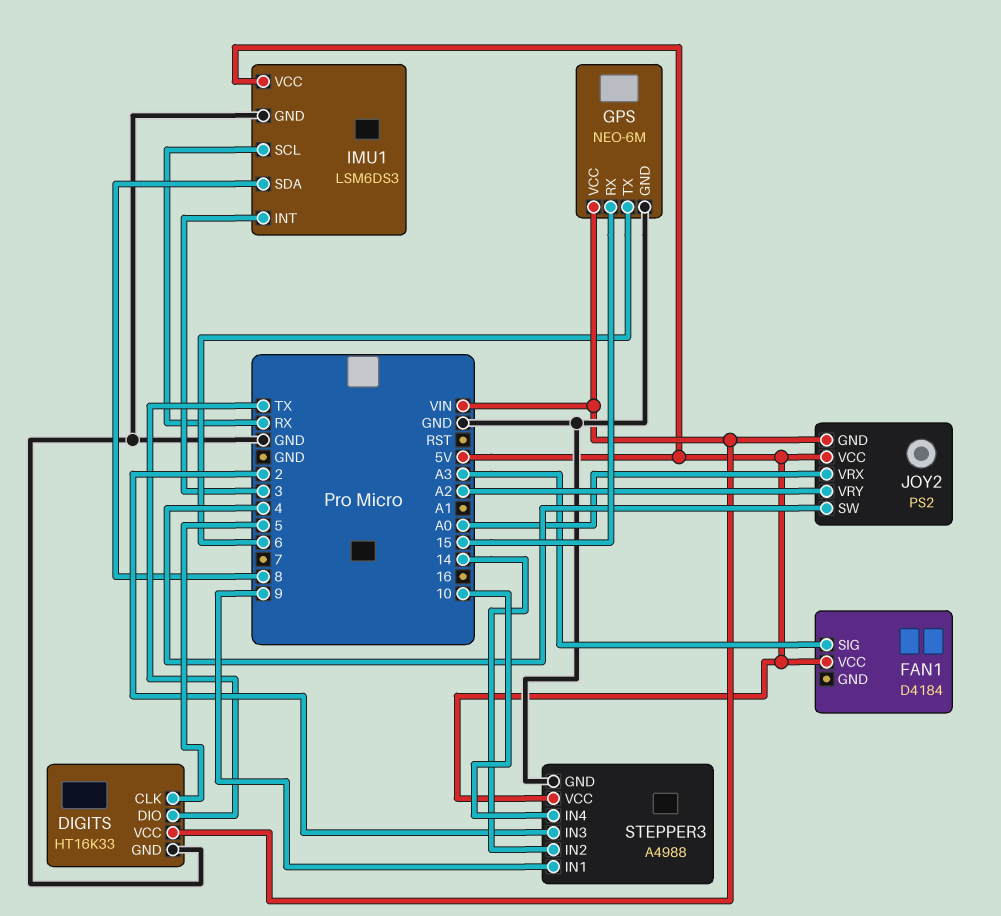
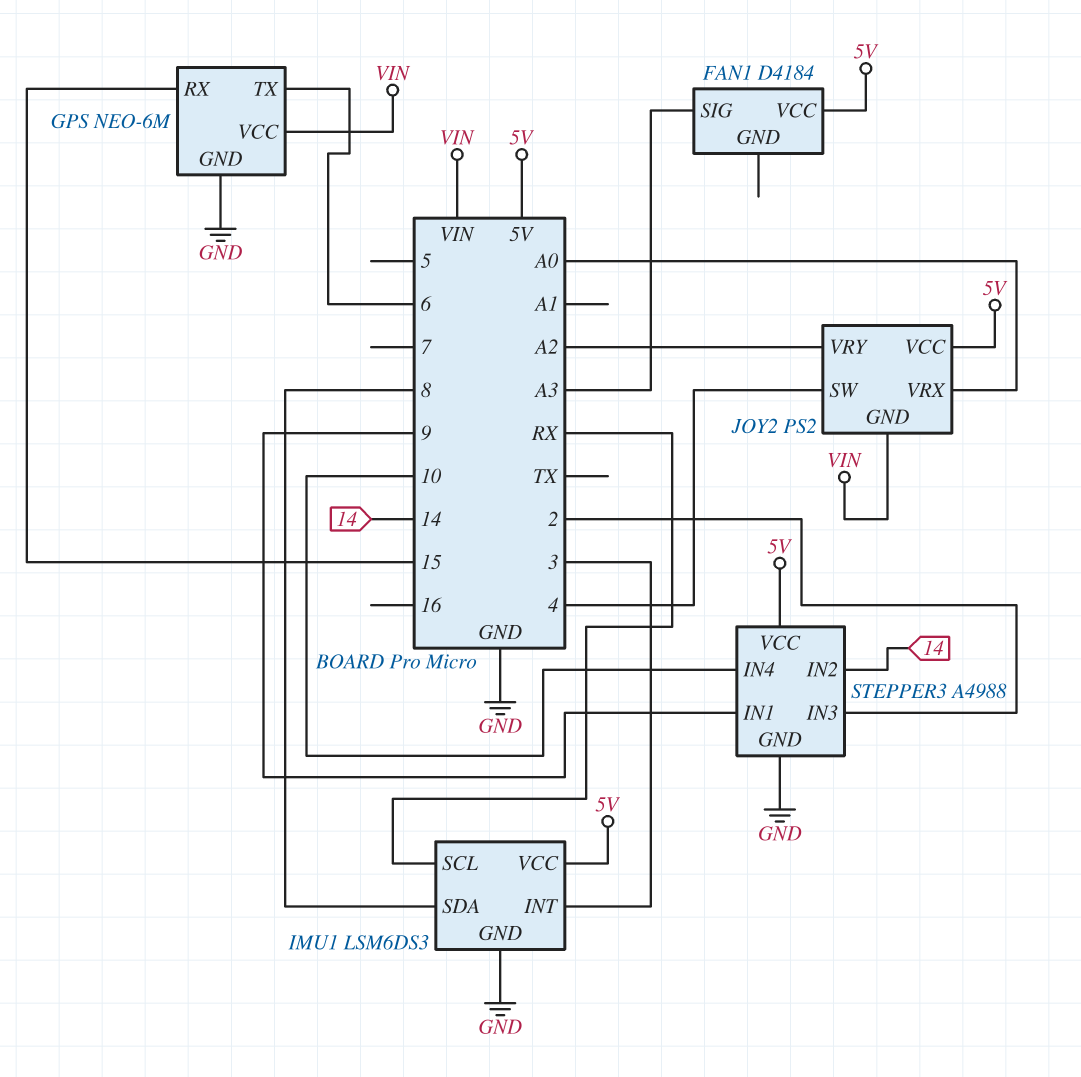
DIGITS: HT16K33 -> none
DIGITS pin CLK: 5 -> none
DIGITS pin DIO: TX -> none
DIGITS pin GND: GND -> none
DIGITS pin VCC: VIN -> none

